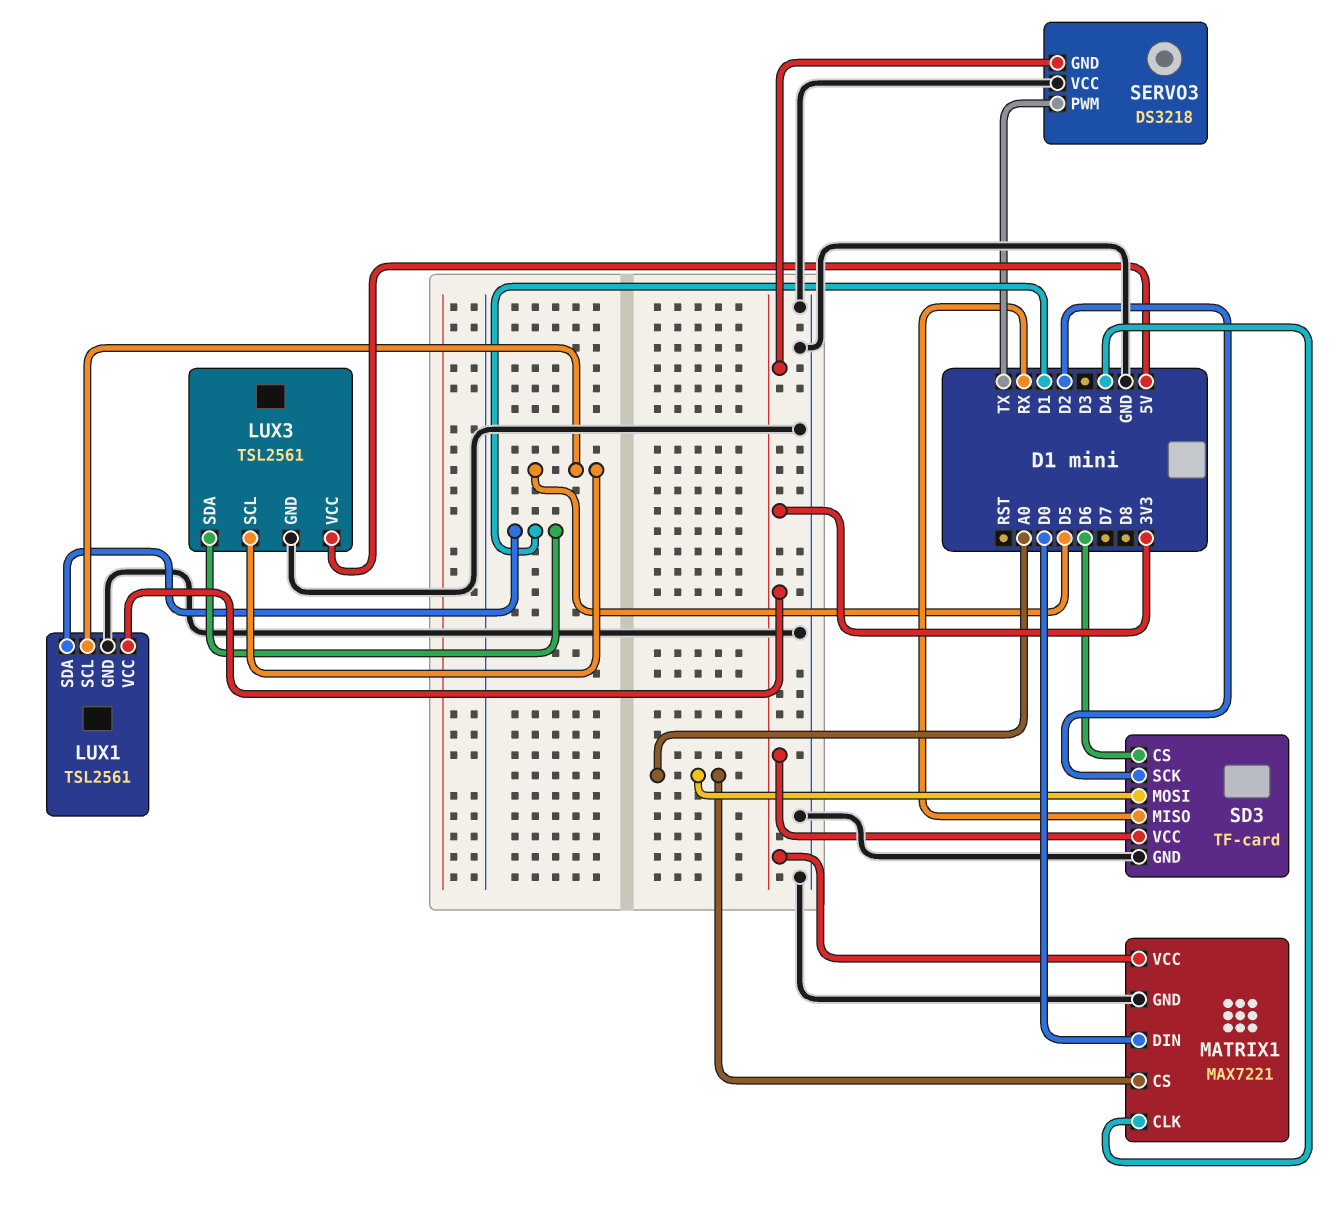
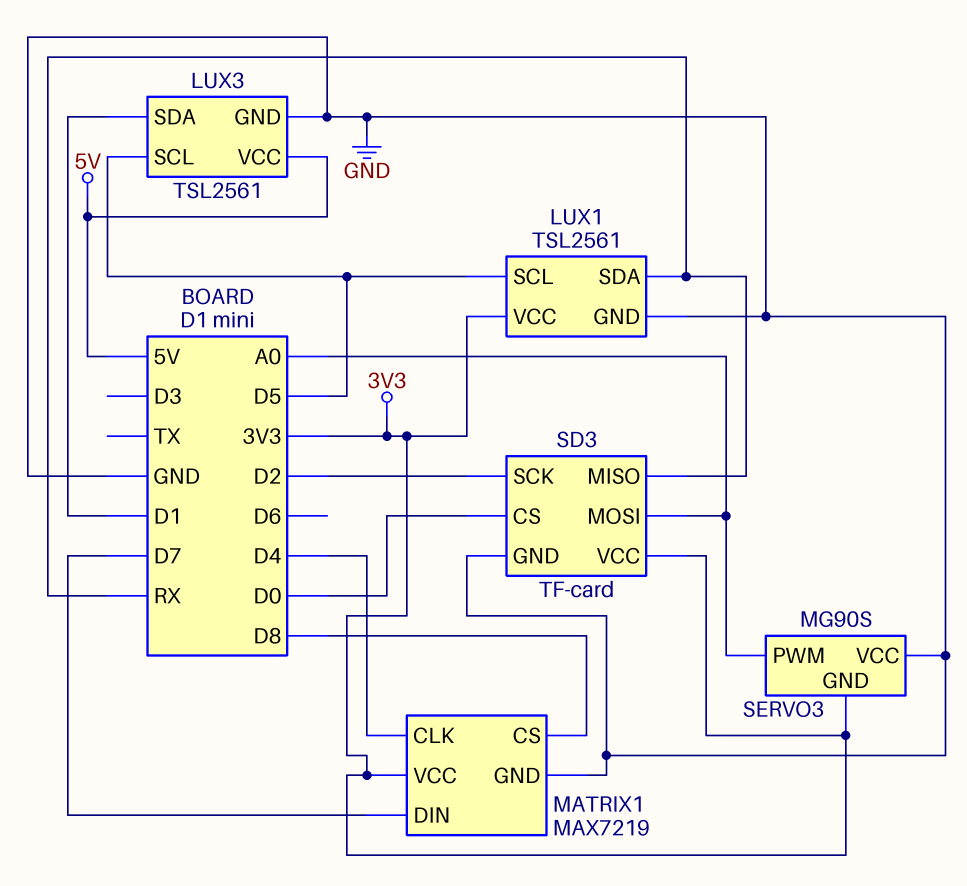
LUX1 pin SDA: D1 -> RX
MATRIX1: MAX7221 -> MAX7219
MATRIX1 pin CS: A0 -> D8
MATRIX1 pin DIN: D0 -> D7
SD3 pin CS: D6 -> D0
SERVO3: DS3218 -> MG90S
SERVO3 pin PWM: TX -> A0

